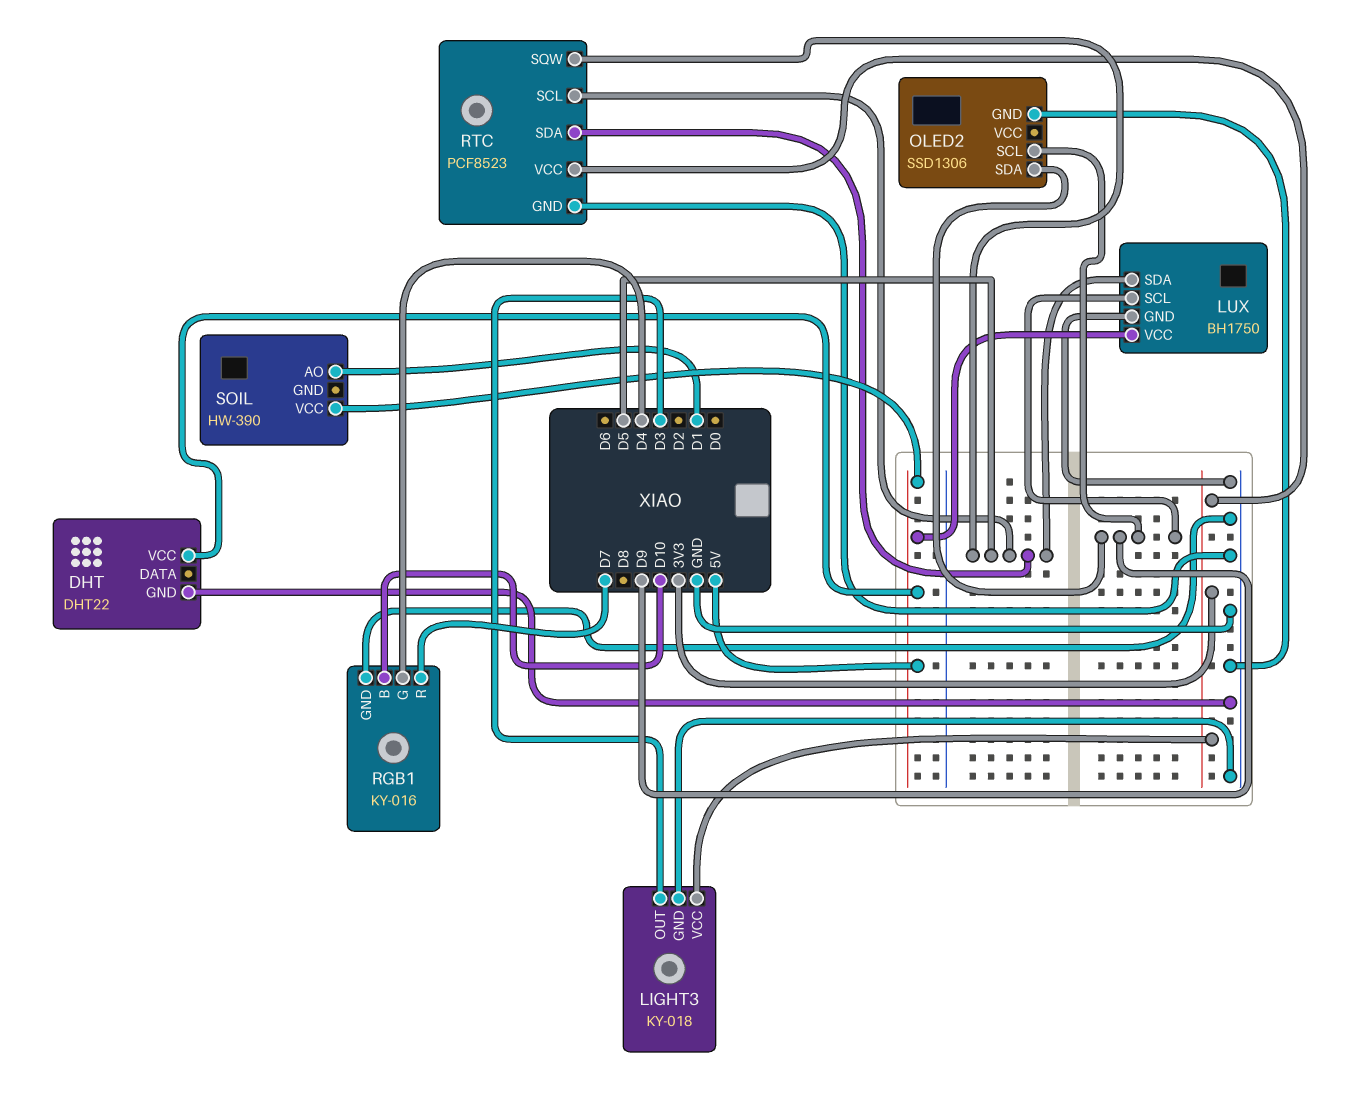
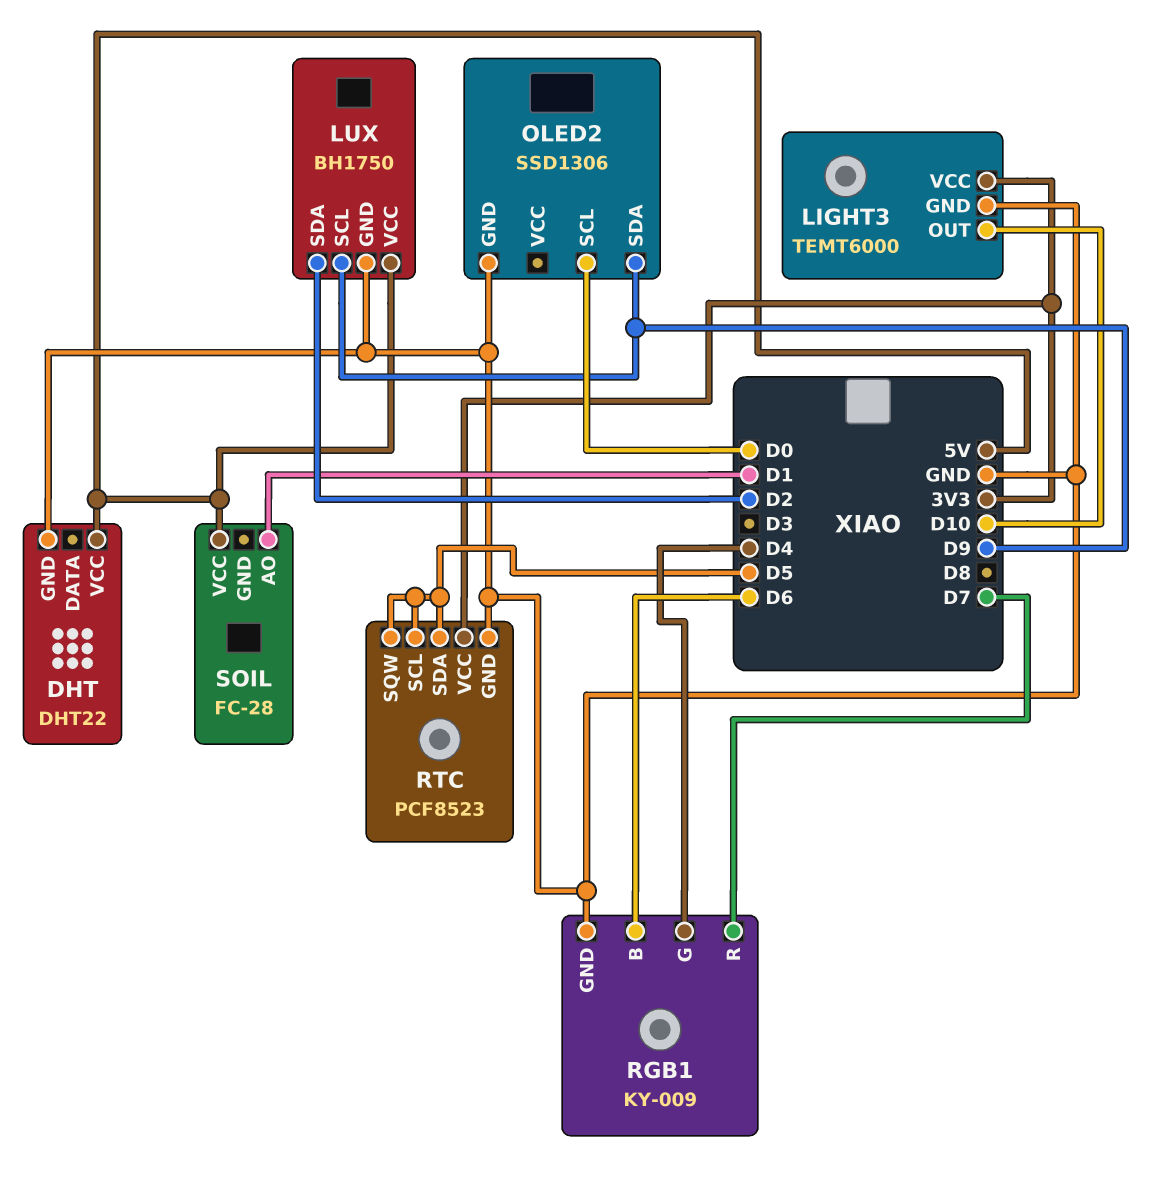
LIGHT3: KY-018 -> TEMT6000
LIGHT3 pin OUT: D3 -> D10
LUX pin SDA: D5 -> D2
OLED2 pin SCL: D9 -> D0
RGB1: KY-016 -> KY-009
RGB1 pin B: D10 -> D6
SOIL: HW-390 -> FC-28

